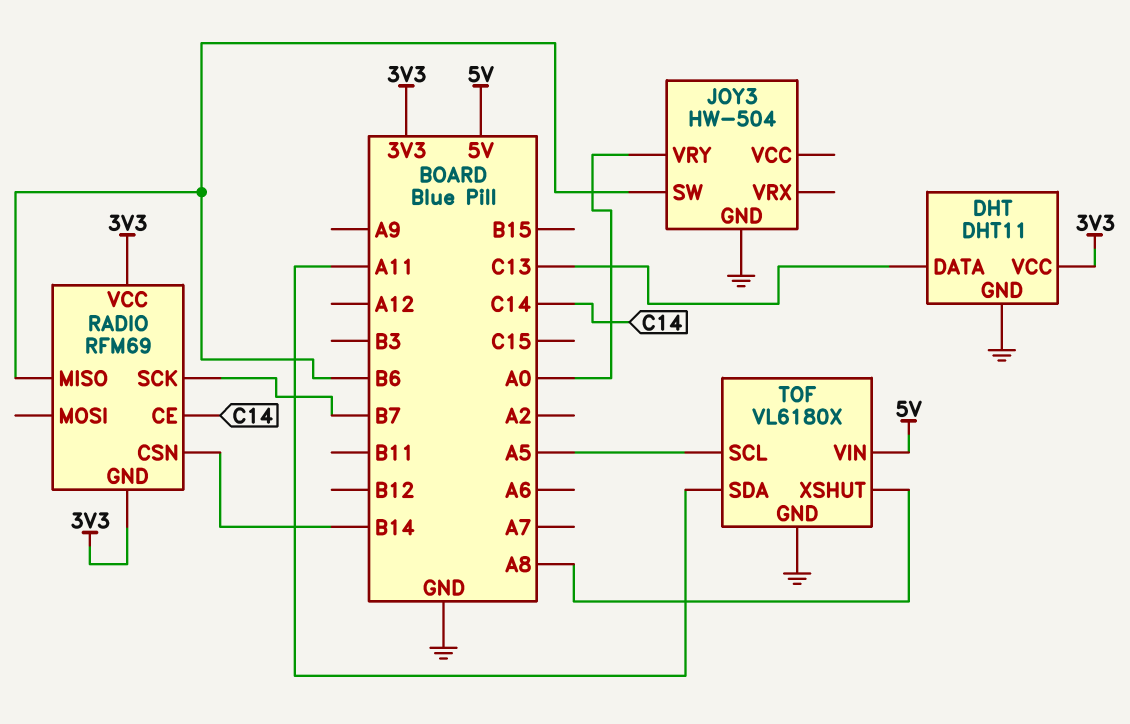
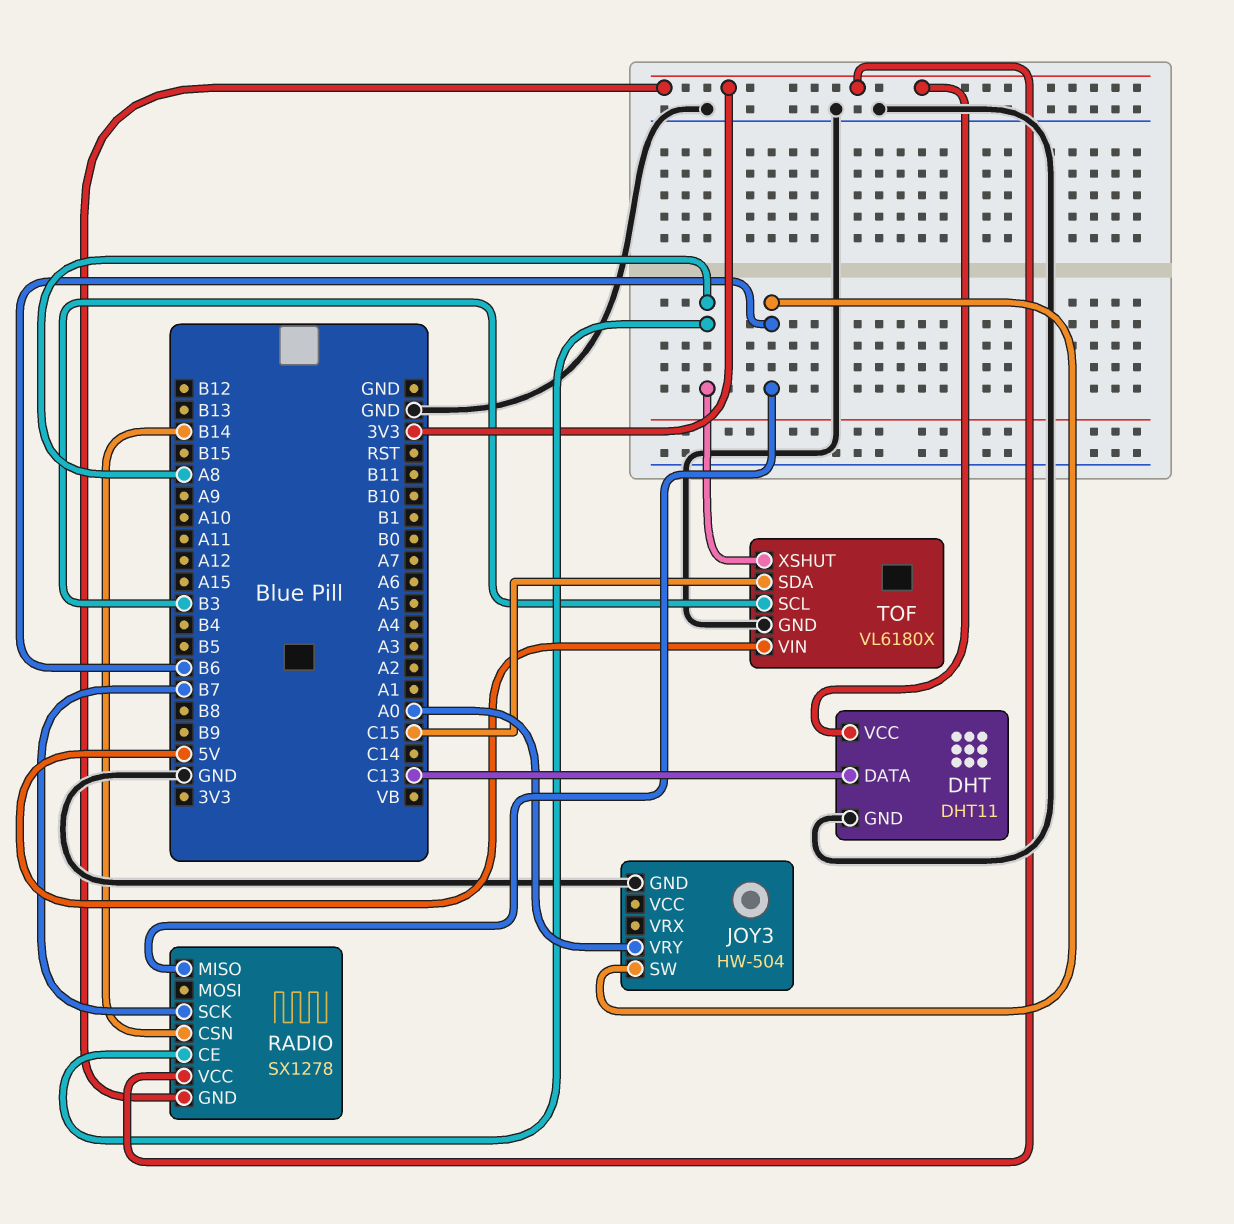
RADIO: RFM69 -> SX1278
RADIO pin CE: C14 -> A8
TOF pin SCL: A5 -> B3
TOF pin SDA: A11 -> C15

